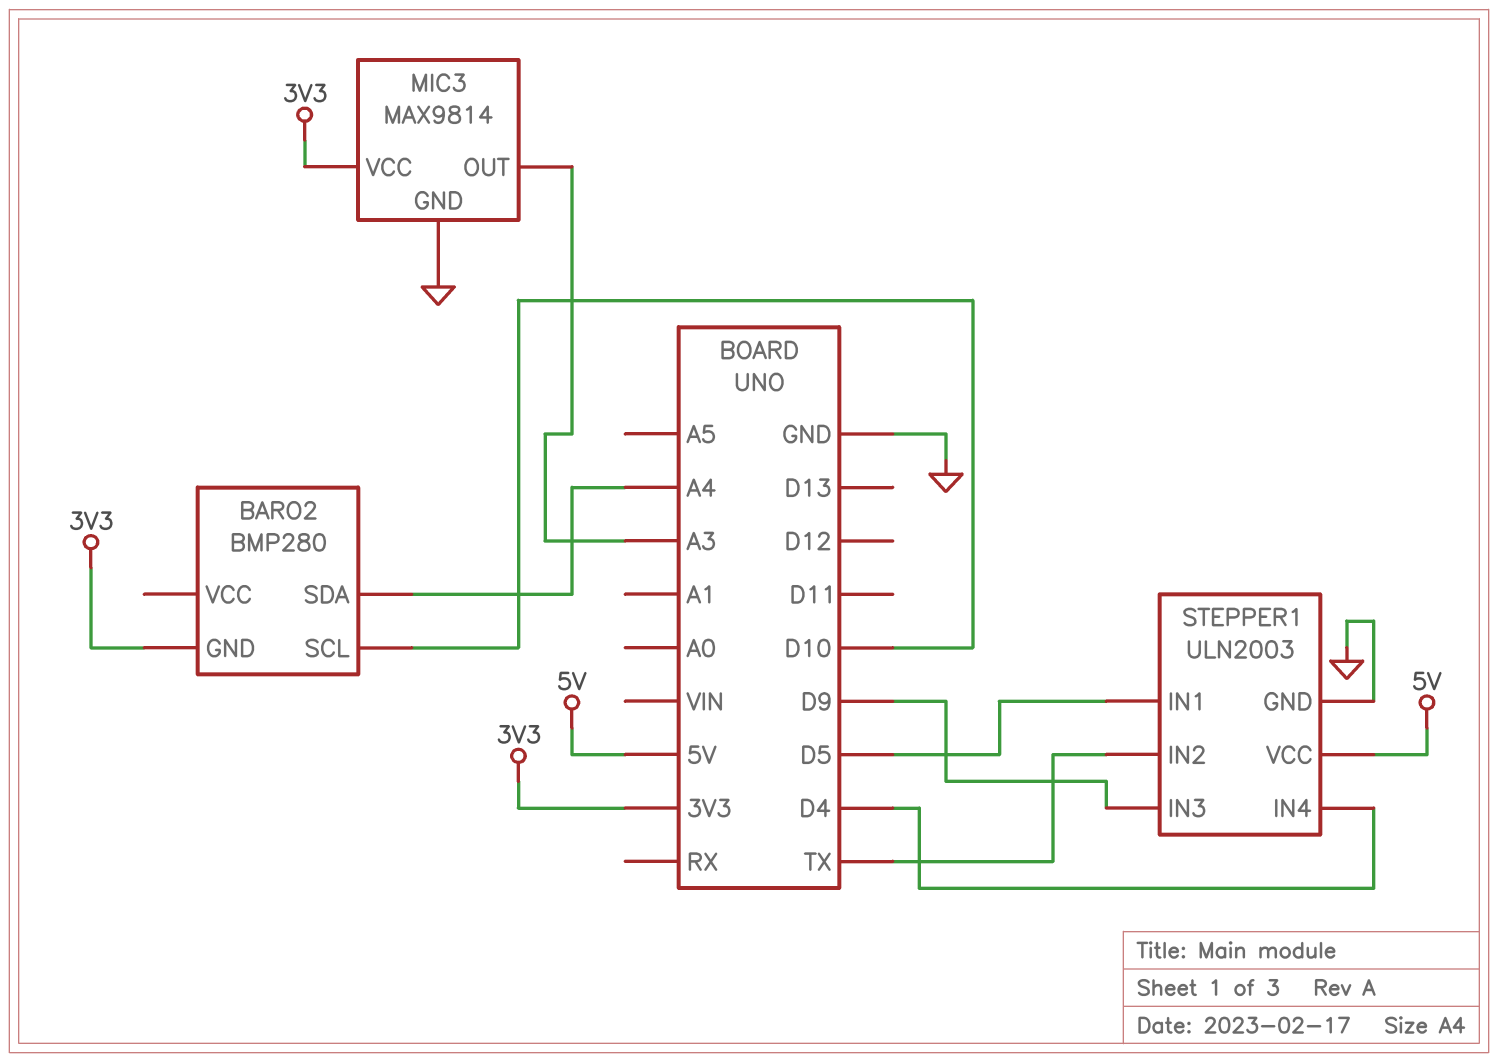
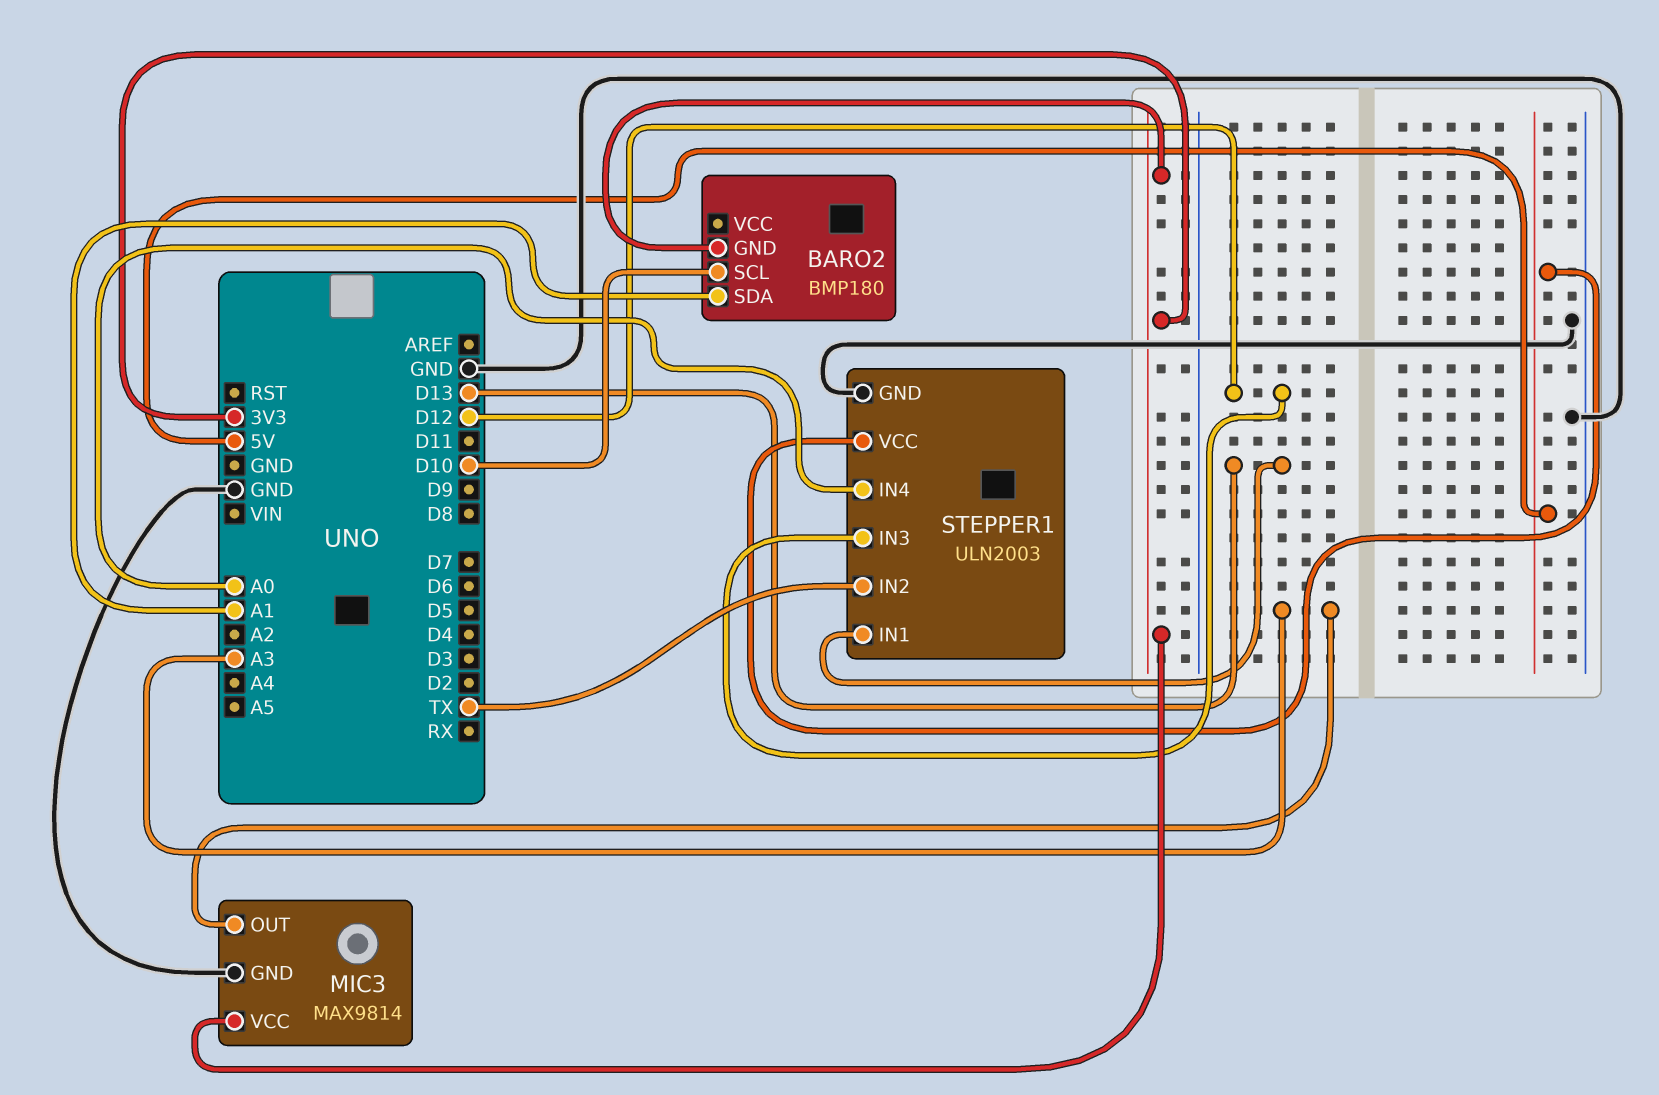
BARO2: BMP280 -> BMP180
BARO2 pin SDA: A4 -> A1
STEPPER1 pin IN1: D5 -> D13
STEPPER1 pin IN3: D9 -> D12
STEPPER1 pin IN4: D4 -> A0

